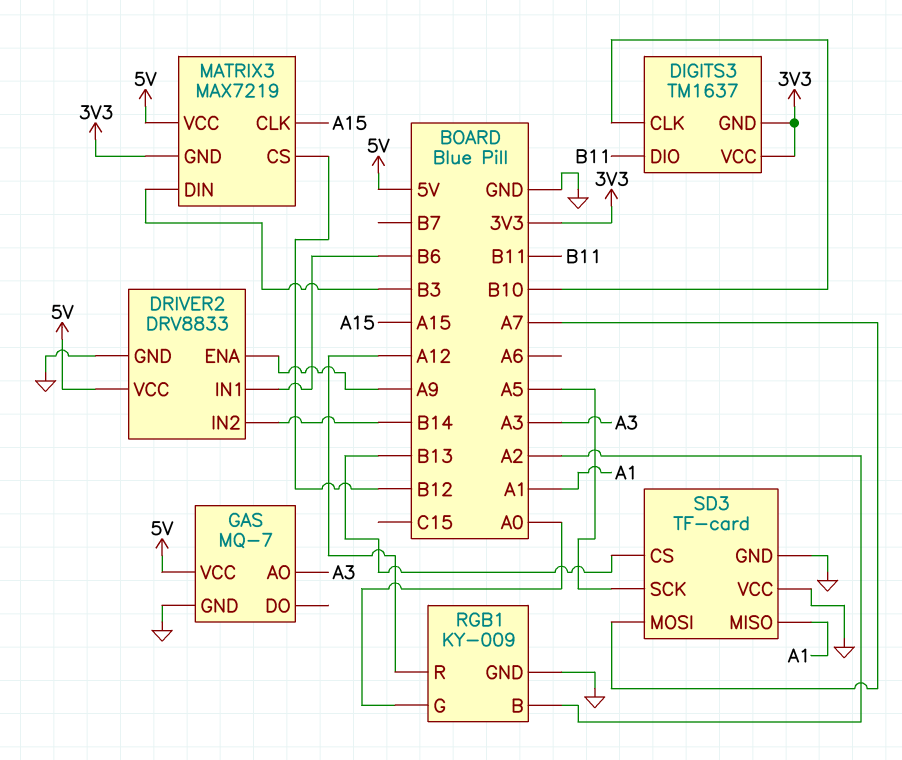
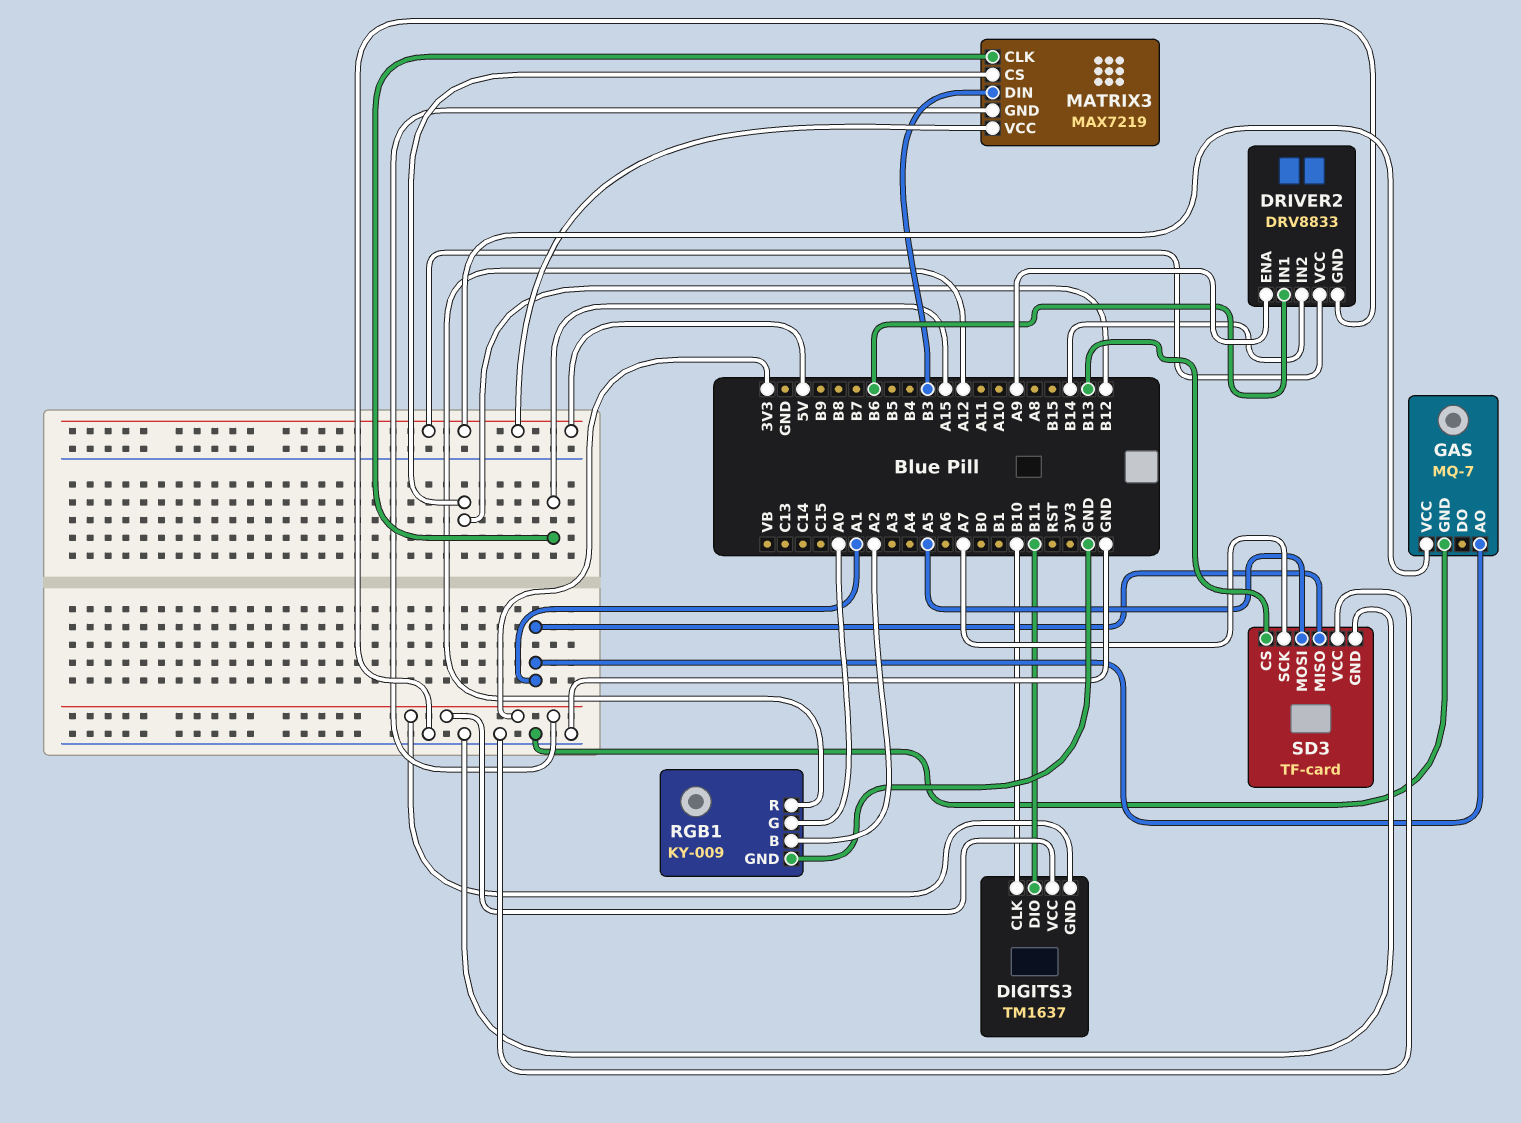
GAS pin AO: A3 -> A1
SD3 pin MOSI: A7 -> A5
SD3 pin SCK: A5 -> A7

